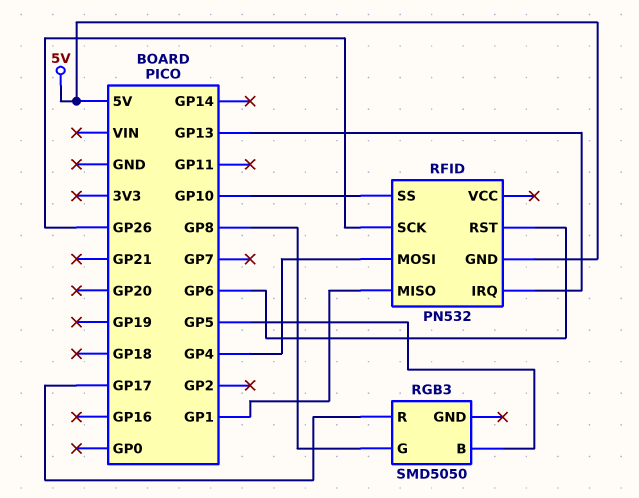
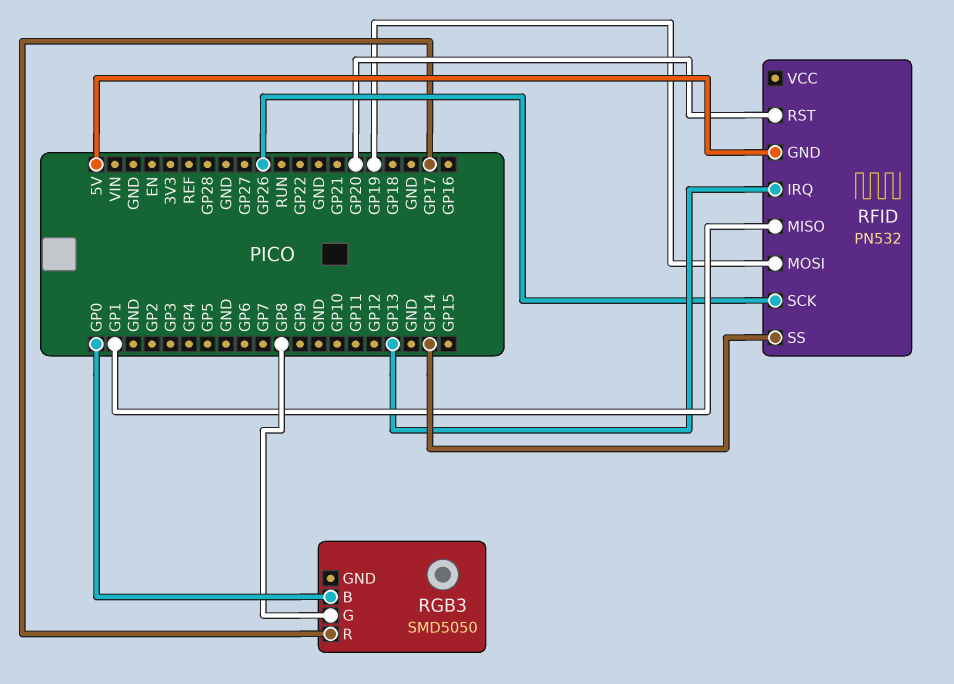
RFID pin MOSI: GP4 -> GP19
RFID pin RST: GP6 -> GP20
RFID pin SS: GP10 -> GP14
RGB3 pin B: GP5 -> GP0

